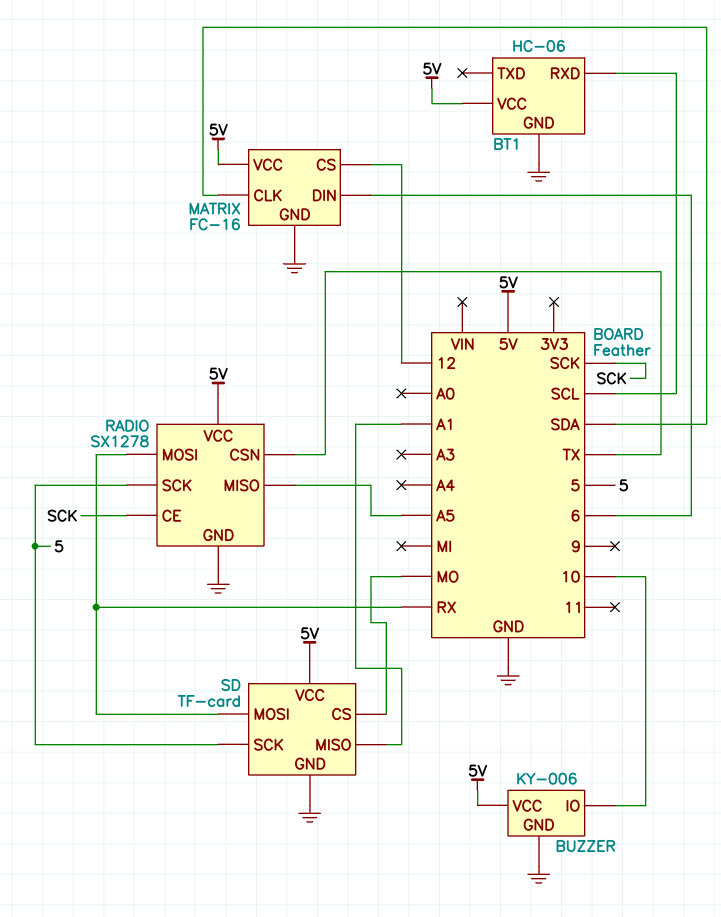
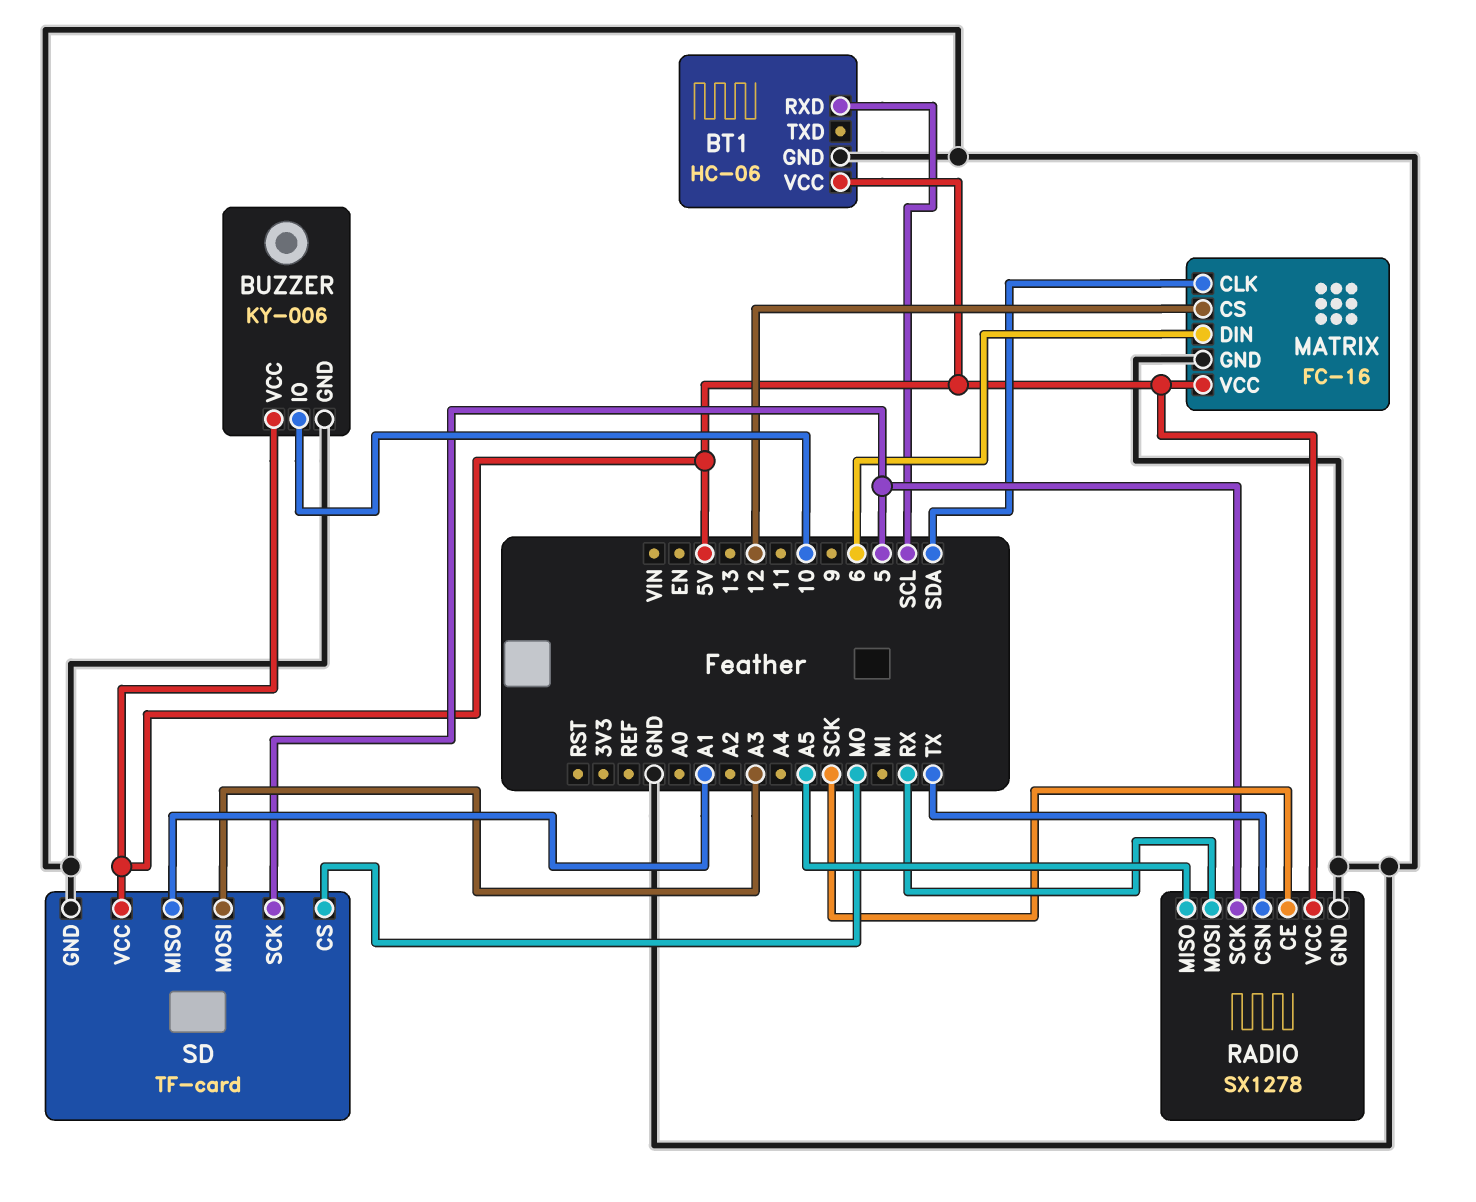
SD pin MOSI: RX -> A3

